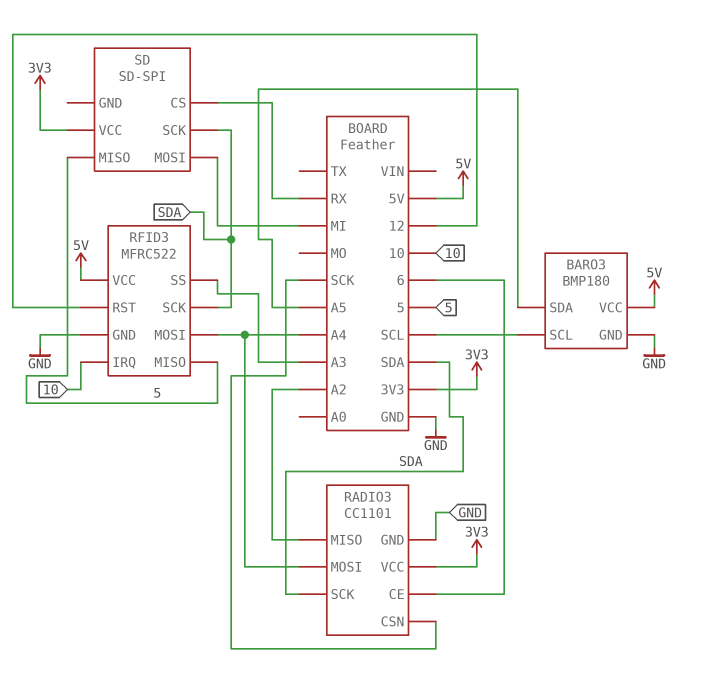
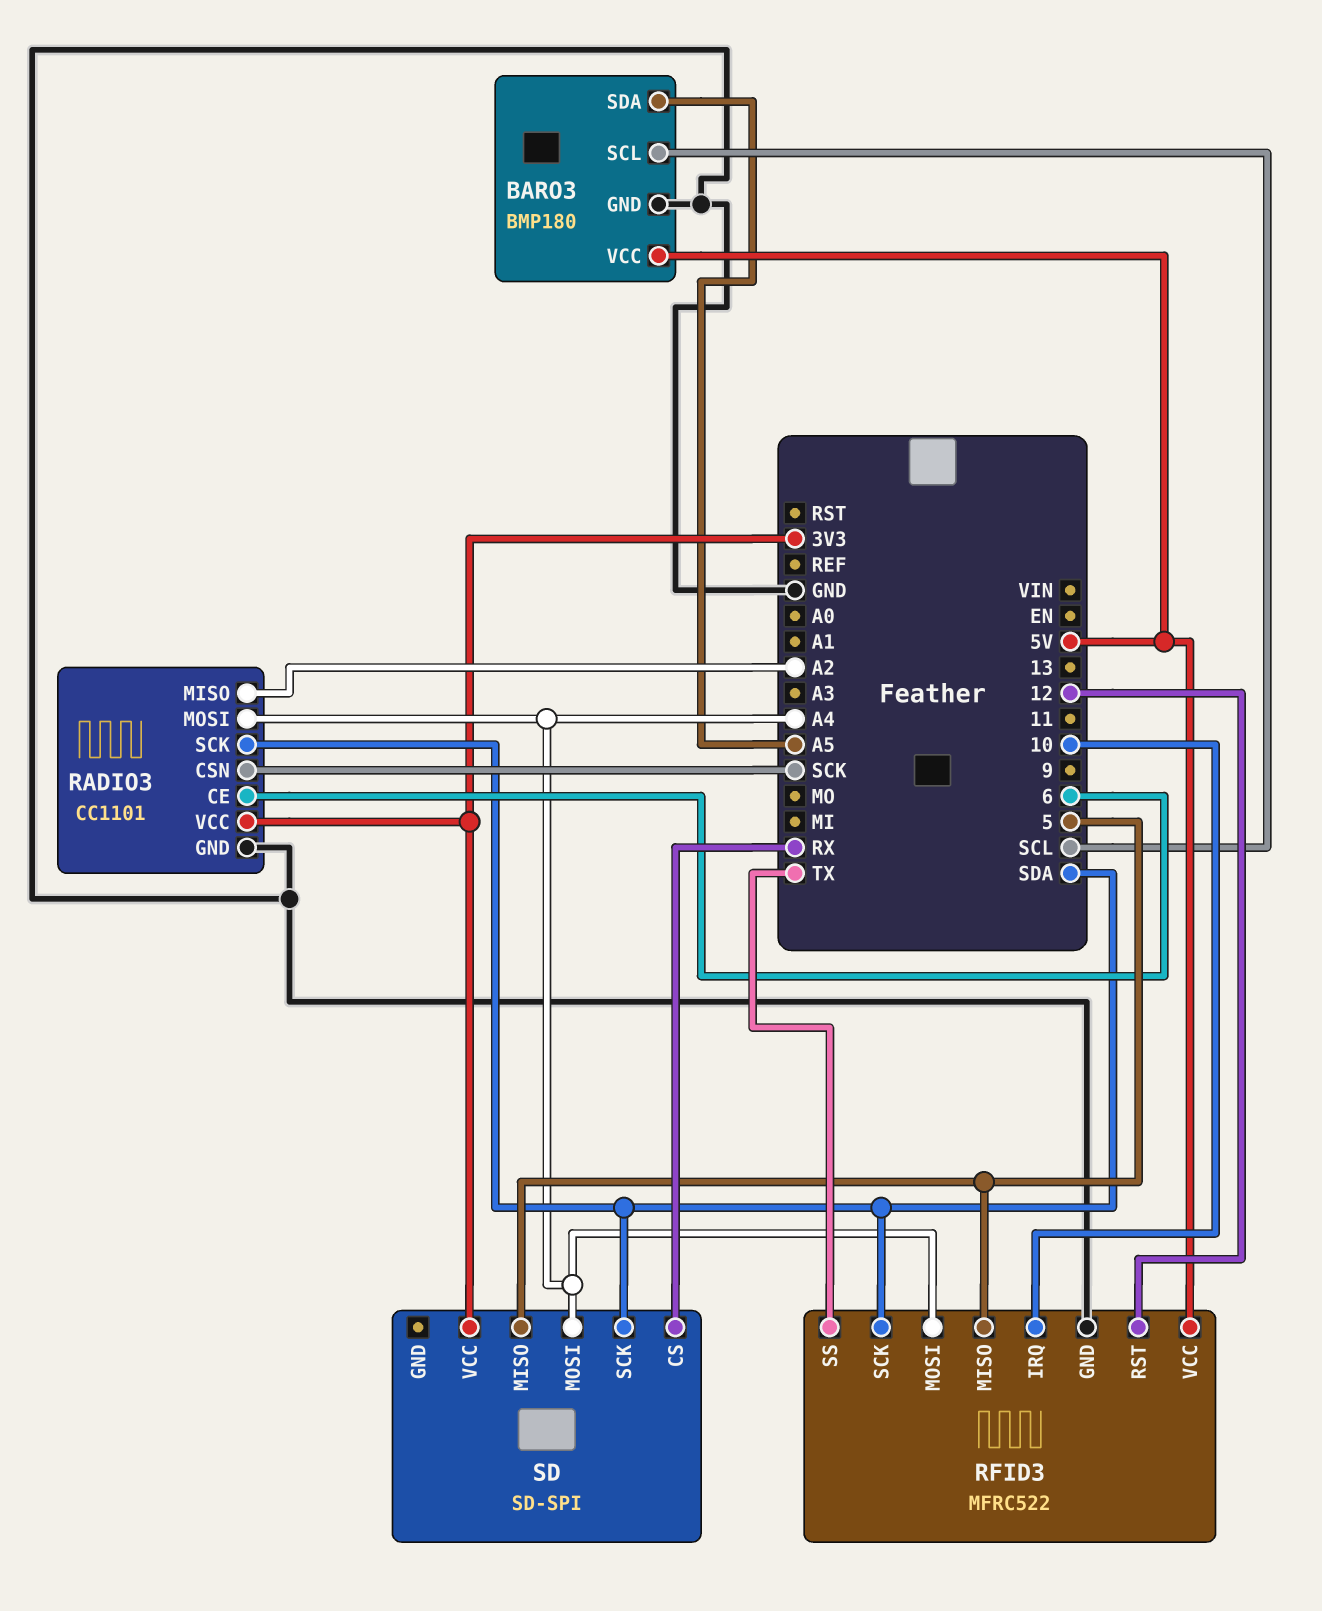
RFID3 pin SS: A3 -> TX
SD pin MOSI: MI -> A4

